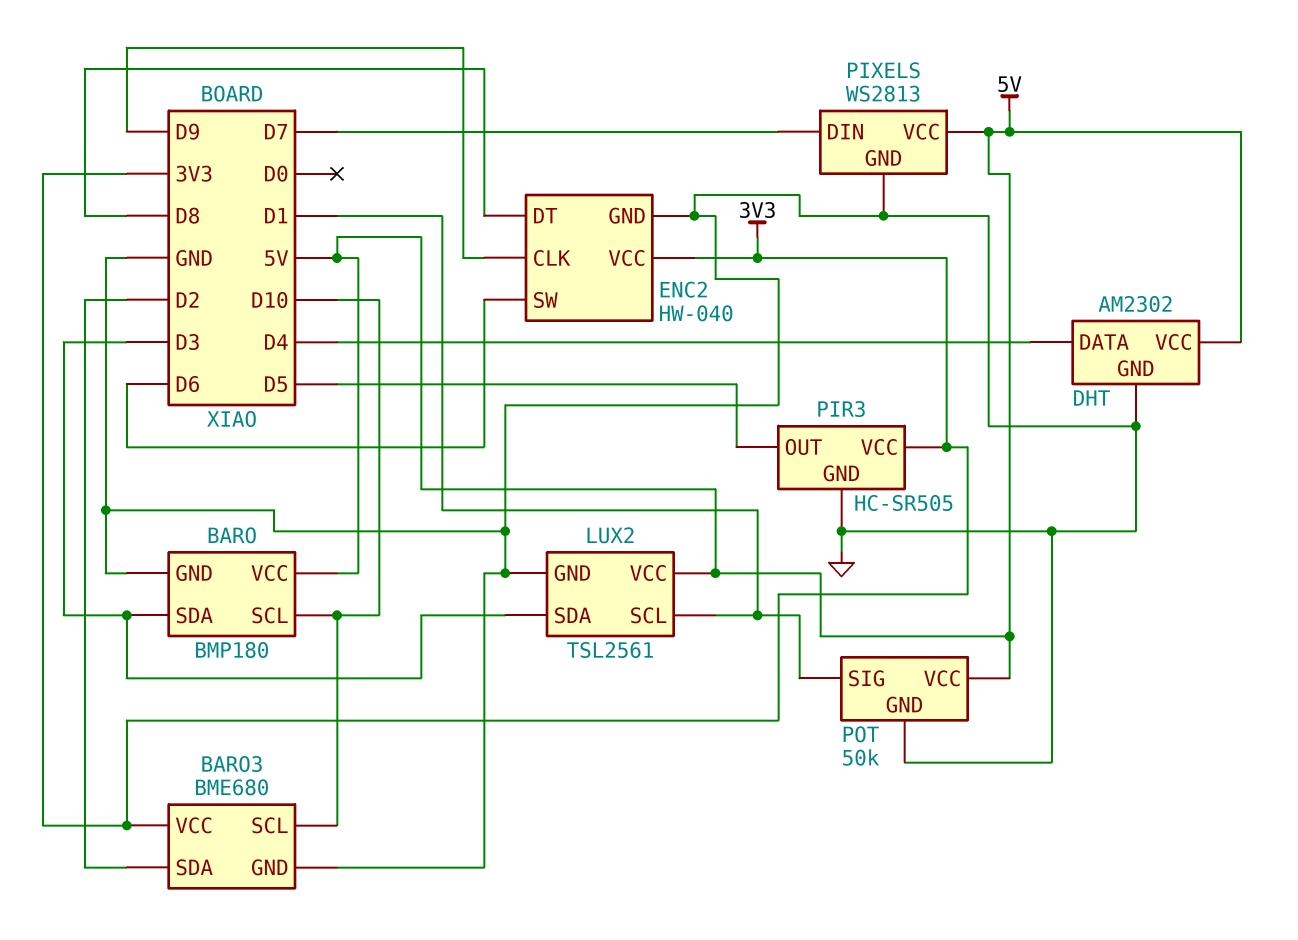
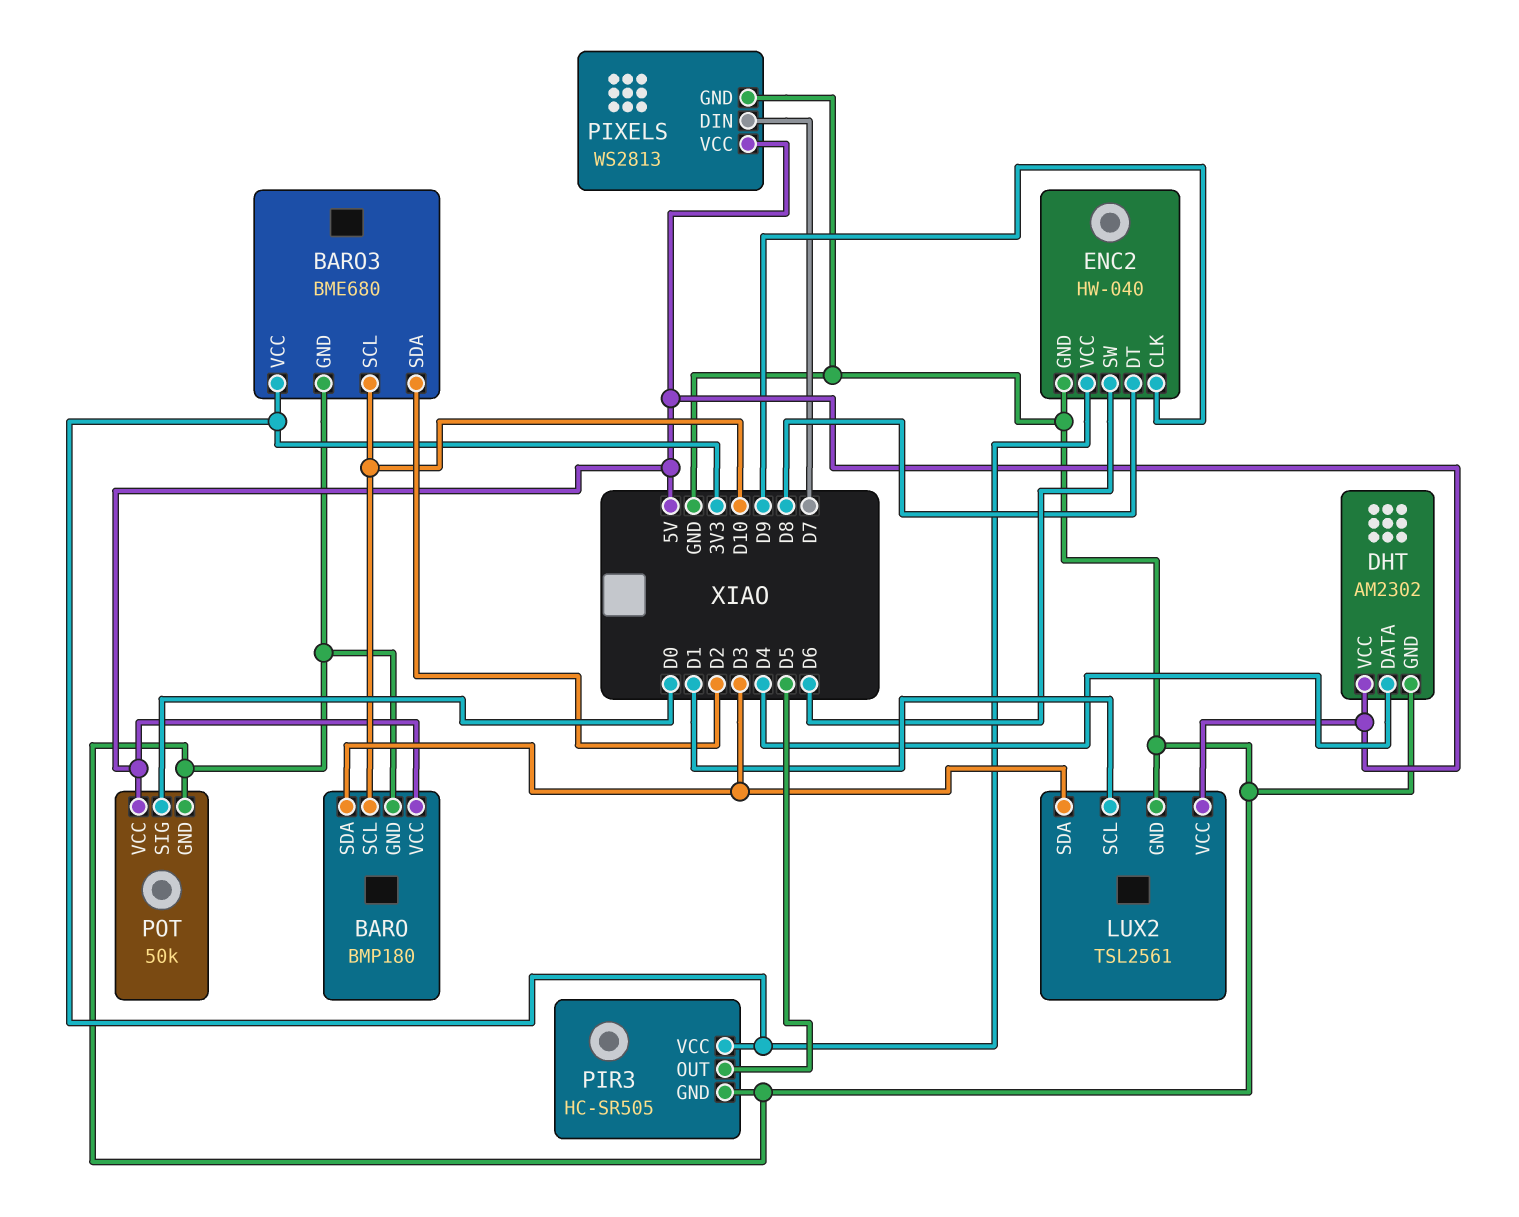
POT pin SIG: D1 -> D0

